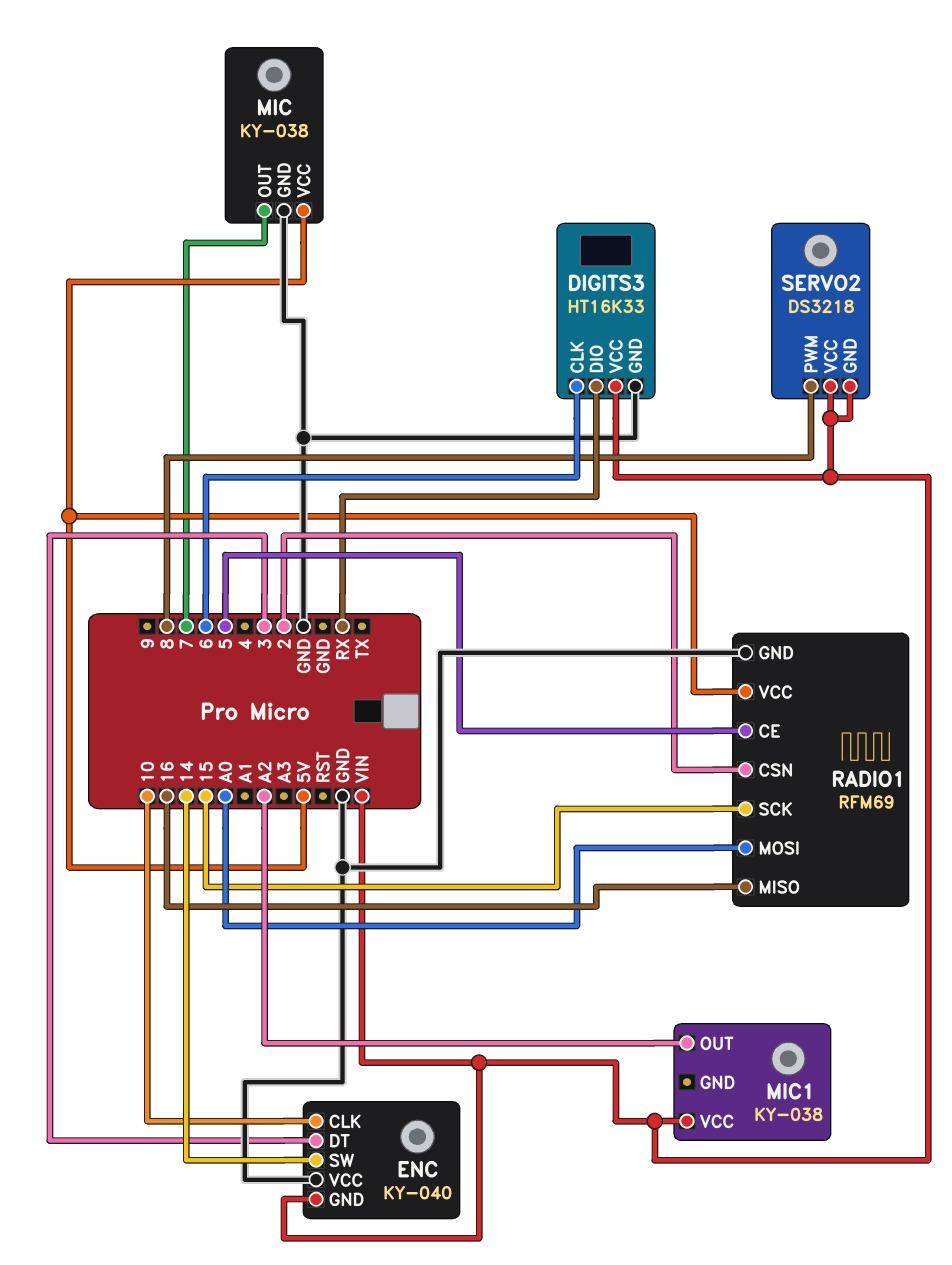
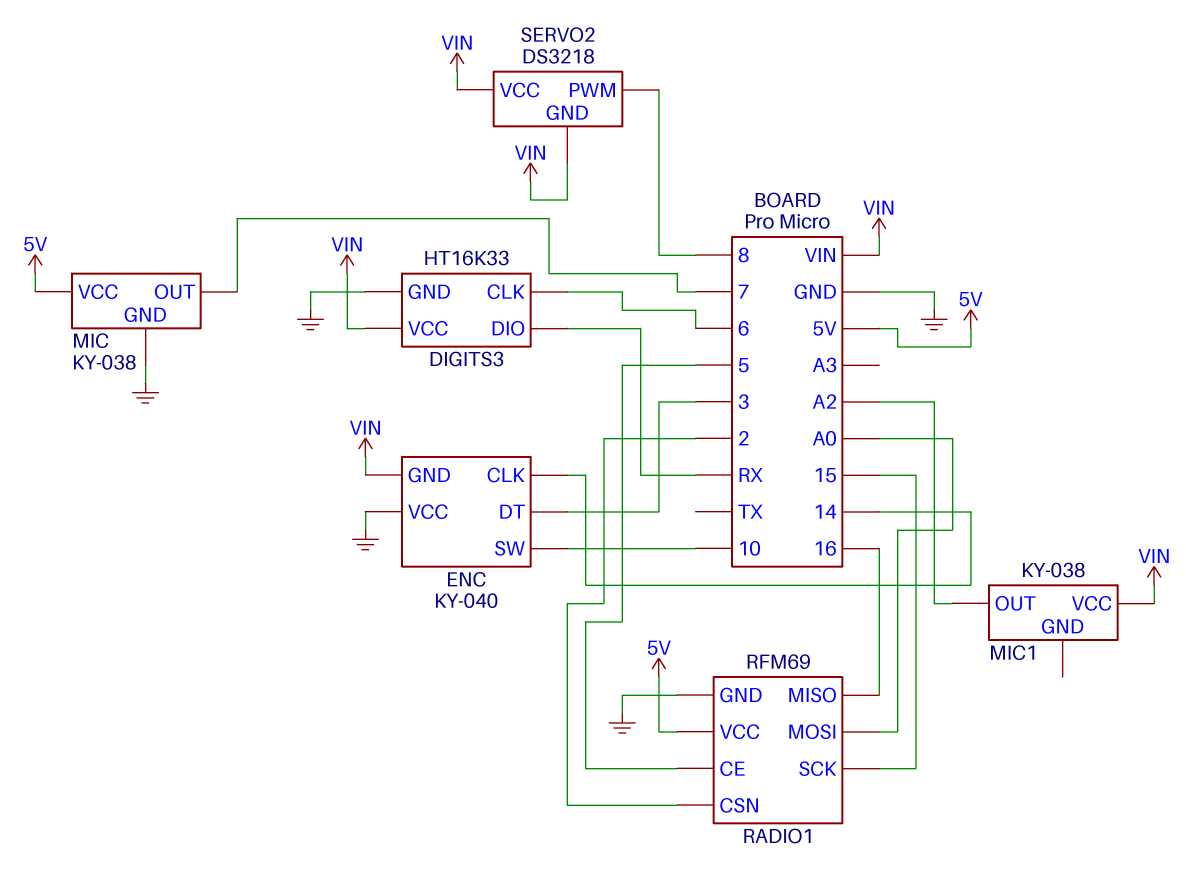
ENC pin CLK: 10 -> 14
ENC pin SW: 14 -> 10

